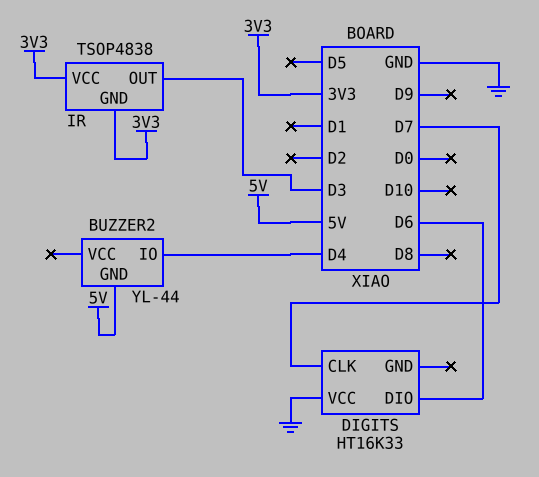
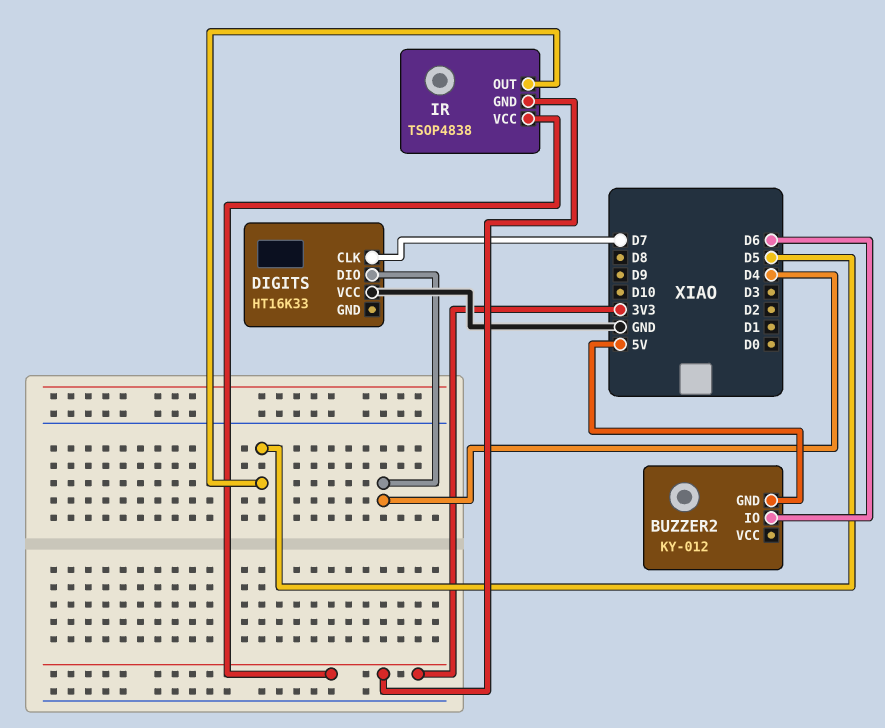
BUZZER2: YL-44 -> KY-012
BUZZER2 pin IO: D4 -> D6
DIGITS pin DIO: D6 -> D4
IR pin OUT: D3 -> D5

